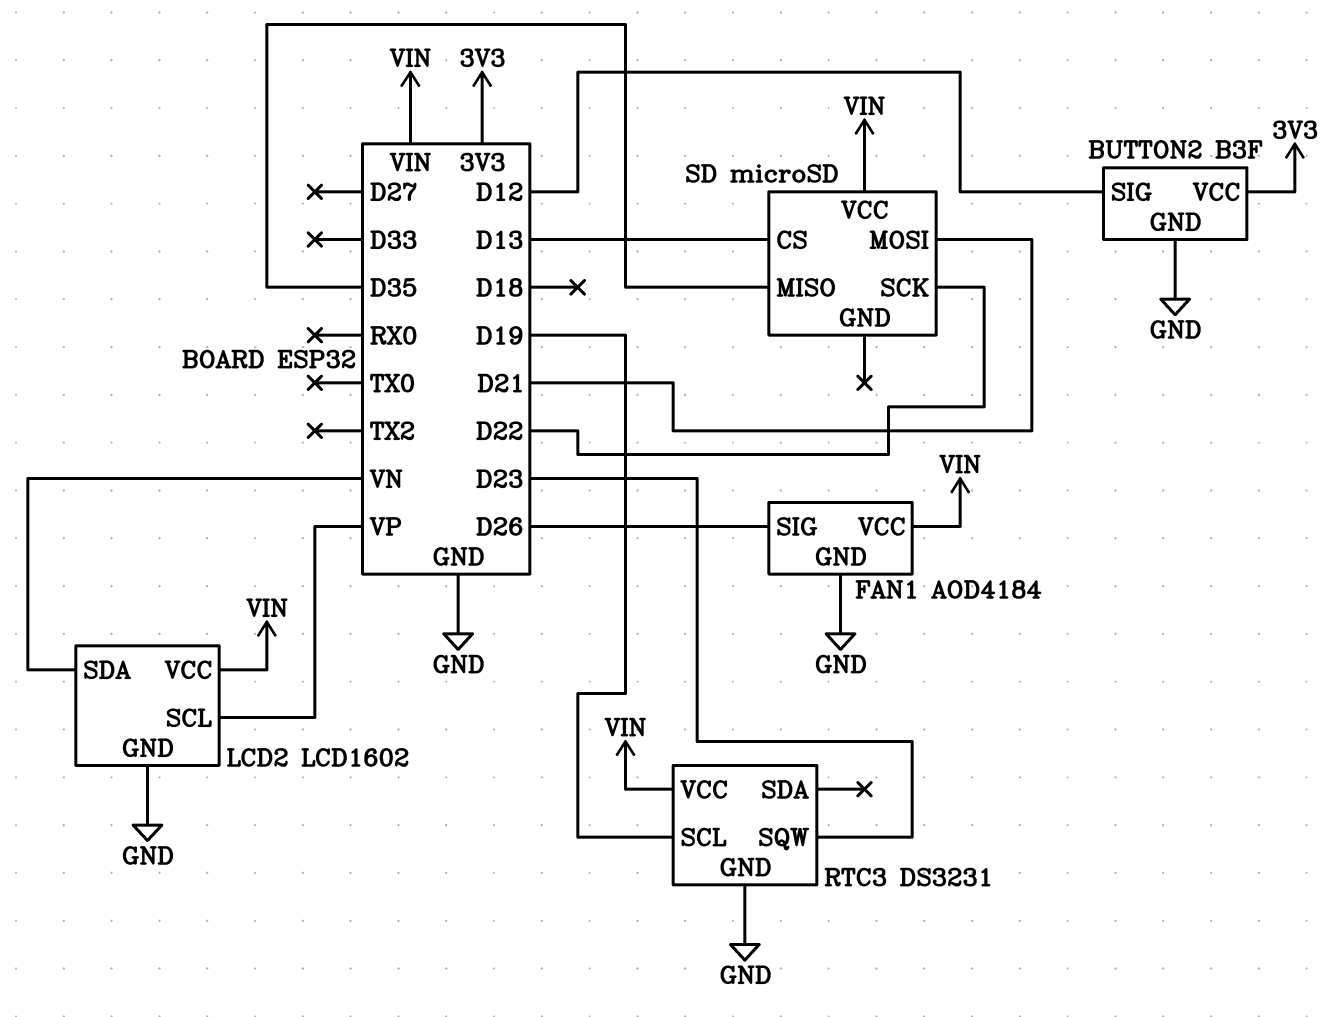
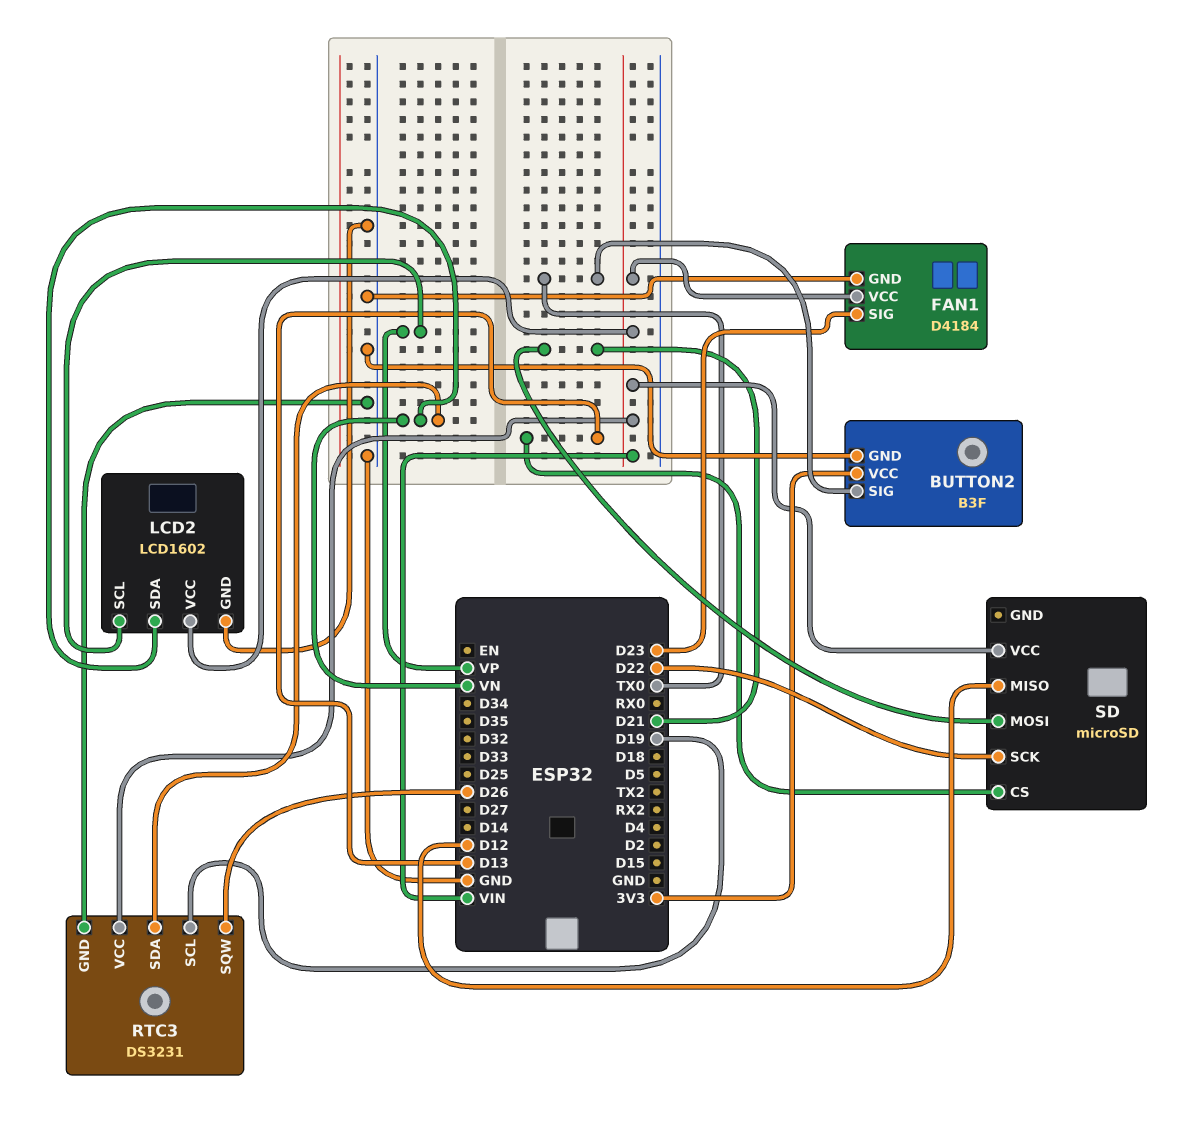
BUTTON2 pin SIG: D12 -> TX0
FAN1: AOD4184 -> D4184
FAN1 pin SIG: D26 -> D23
RTC3 pin SDA: none -> VN
RTC3 pin SQW: D23 -> D26
SD pin MISO: D35 -> D12

